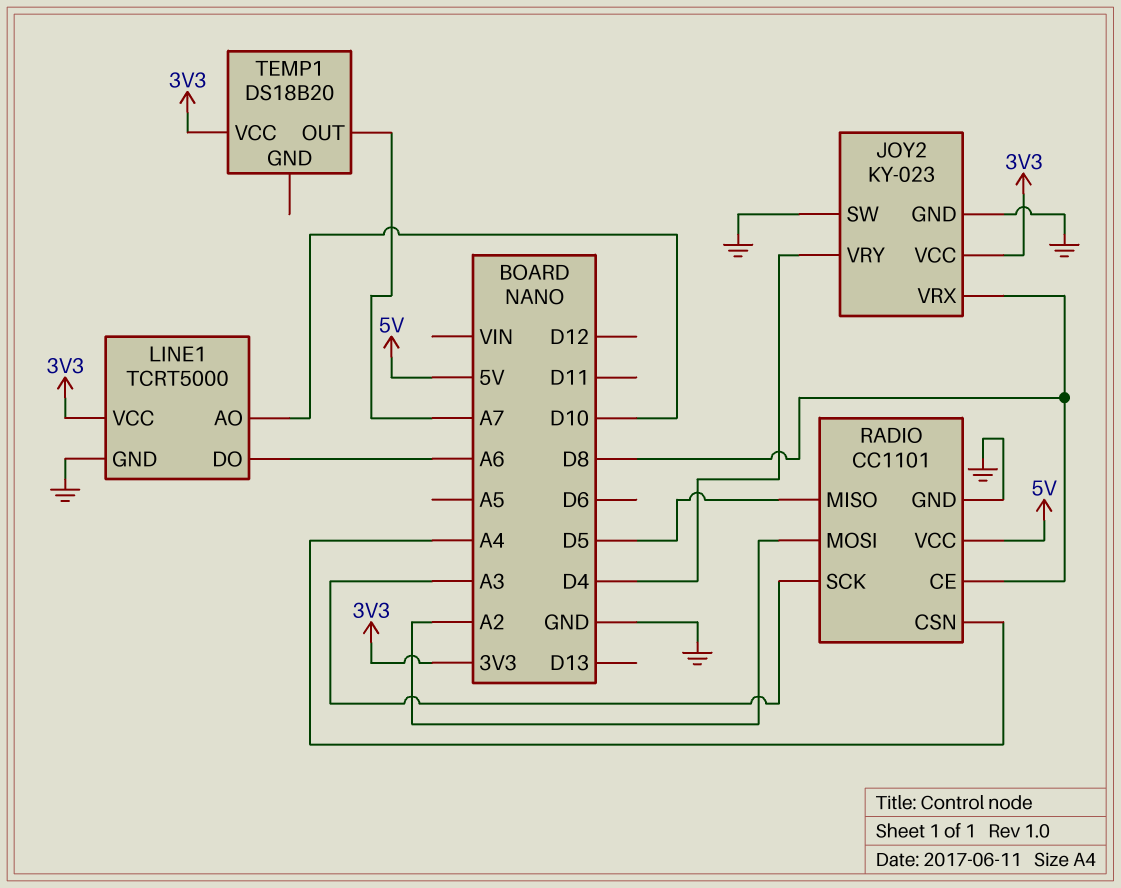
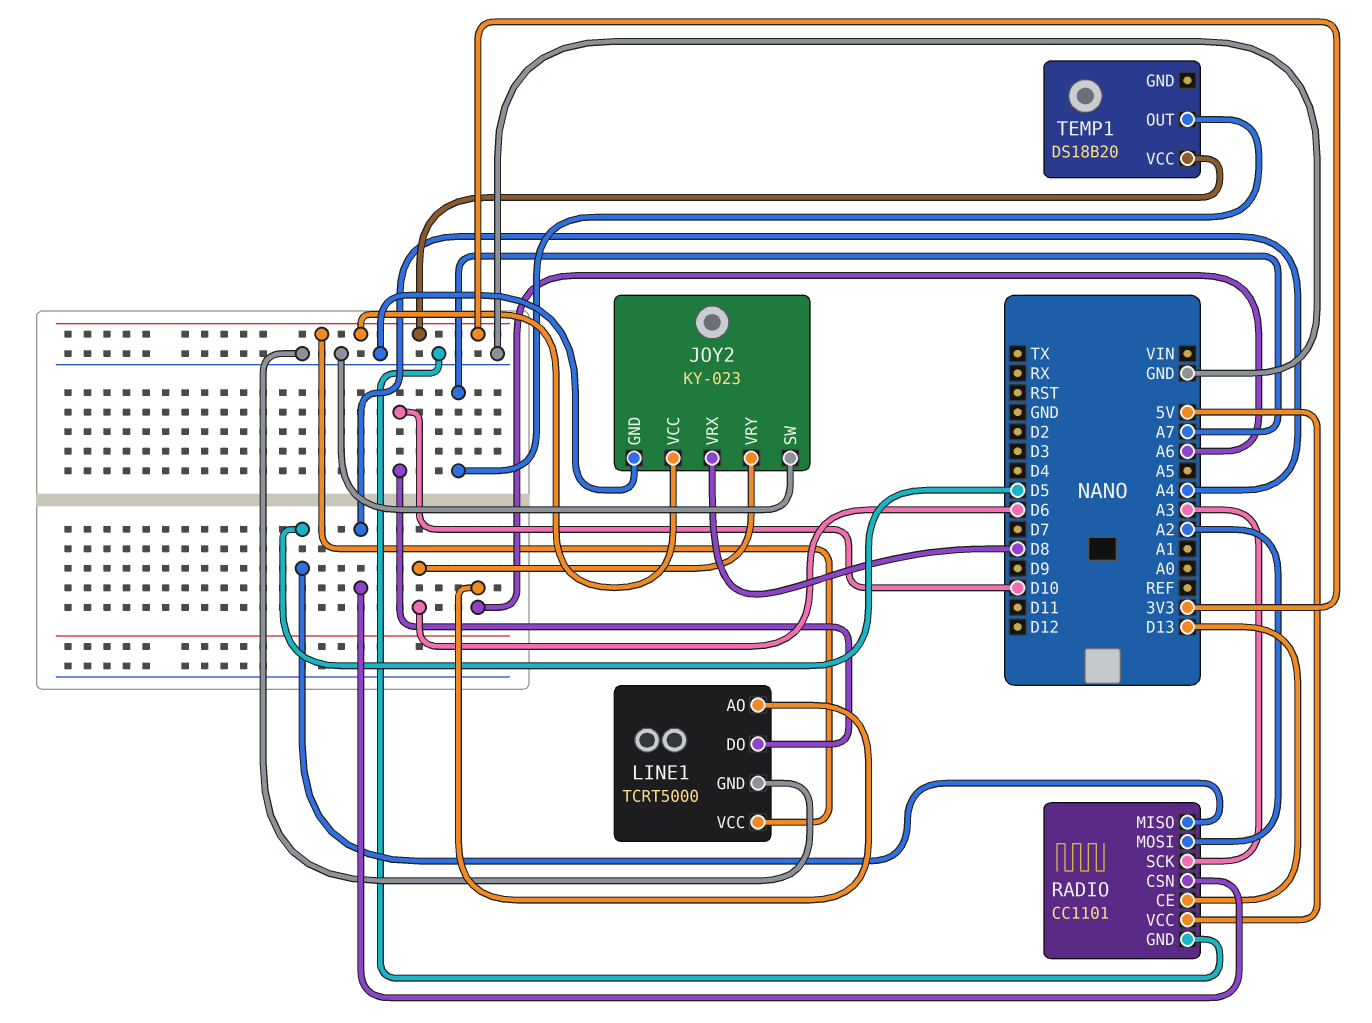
JOY2 pin VRY: D4 -> D6
LINE1 pin AO: D10 -> A6
LINE1 pin DO: A6 -> D10
RADIO pin CE: D8 -> D13

